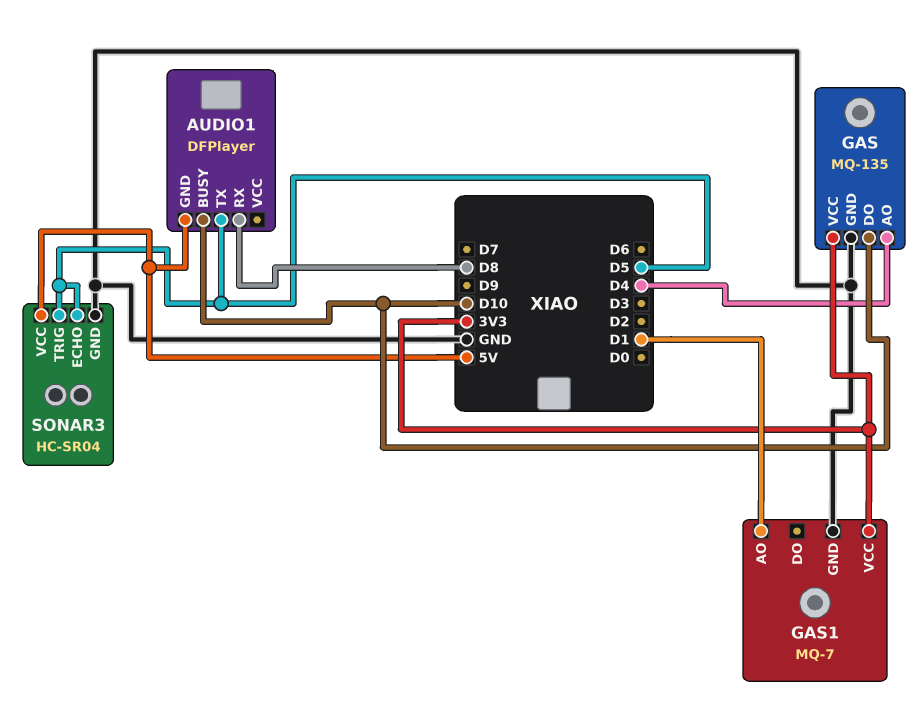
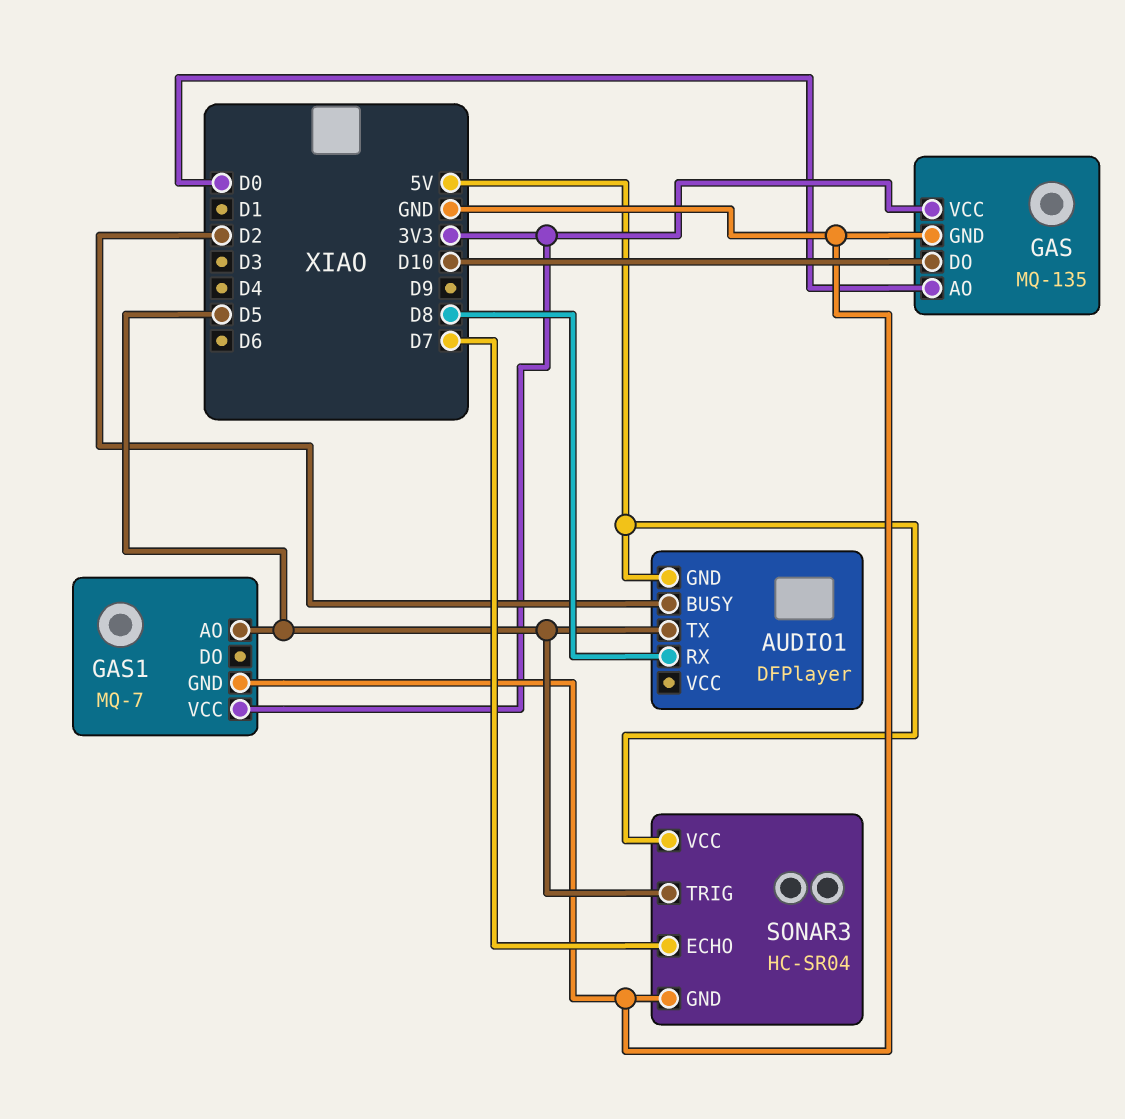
AUDIO1 pin BUSY: D10 -> D2
GAS pin AO: D4 -> D0
GAS1 pin AO: D1 -> D5
SONAR3 pin ECHO: D5 -> D7

